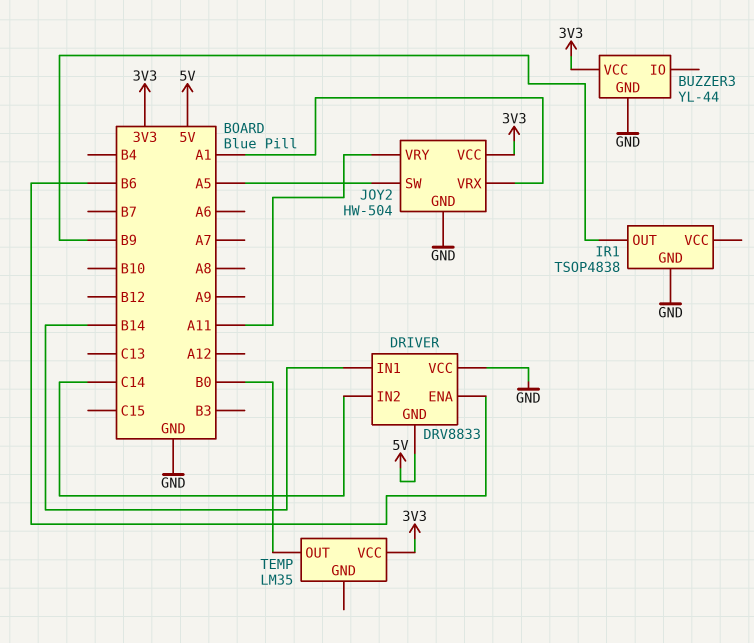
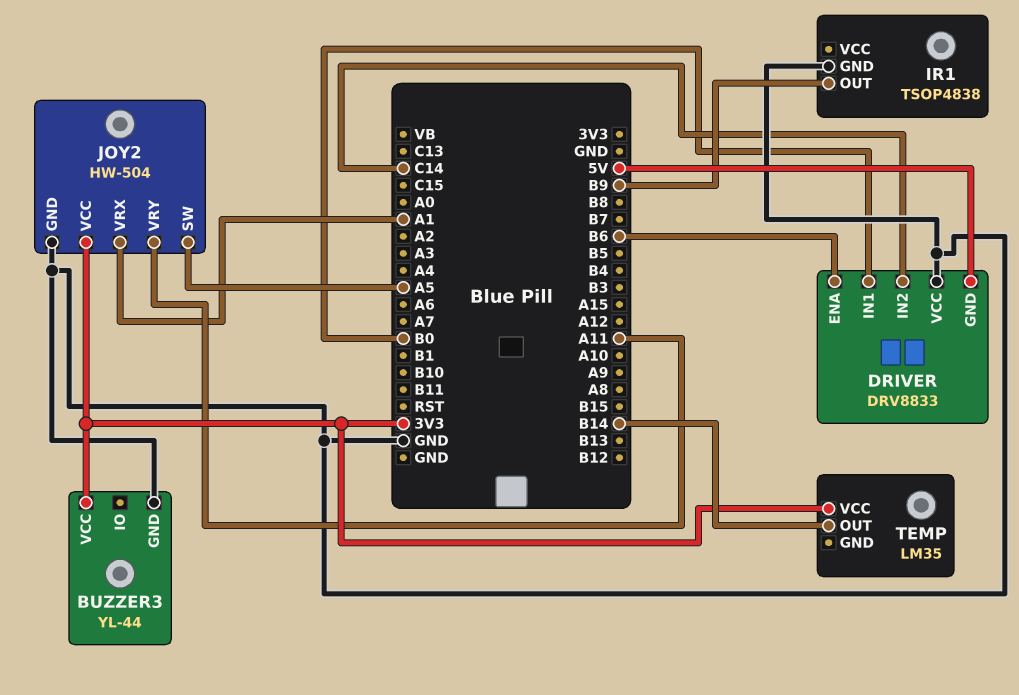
DRIVER pin IN1: B14 -> B0
TEMP pin OUT: B0 -> B14

